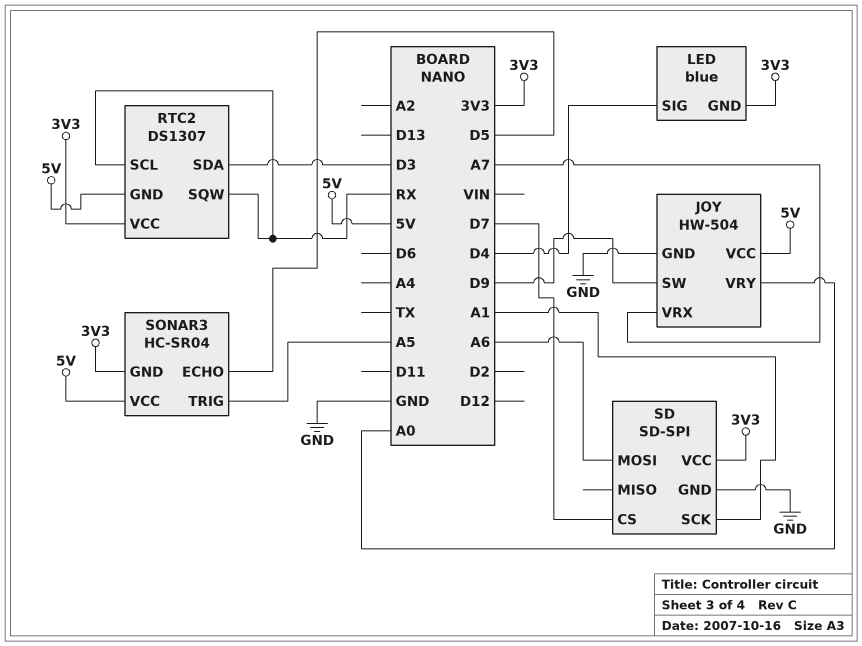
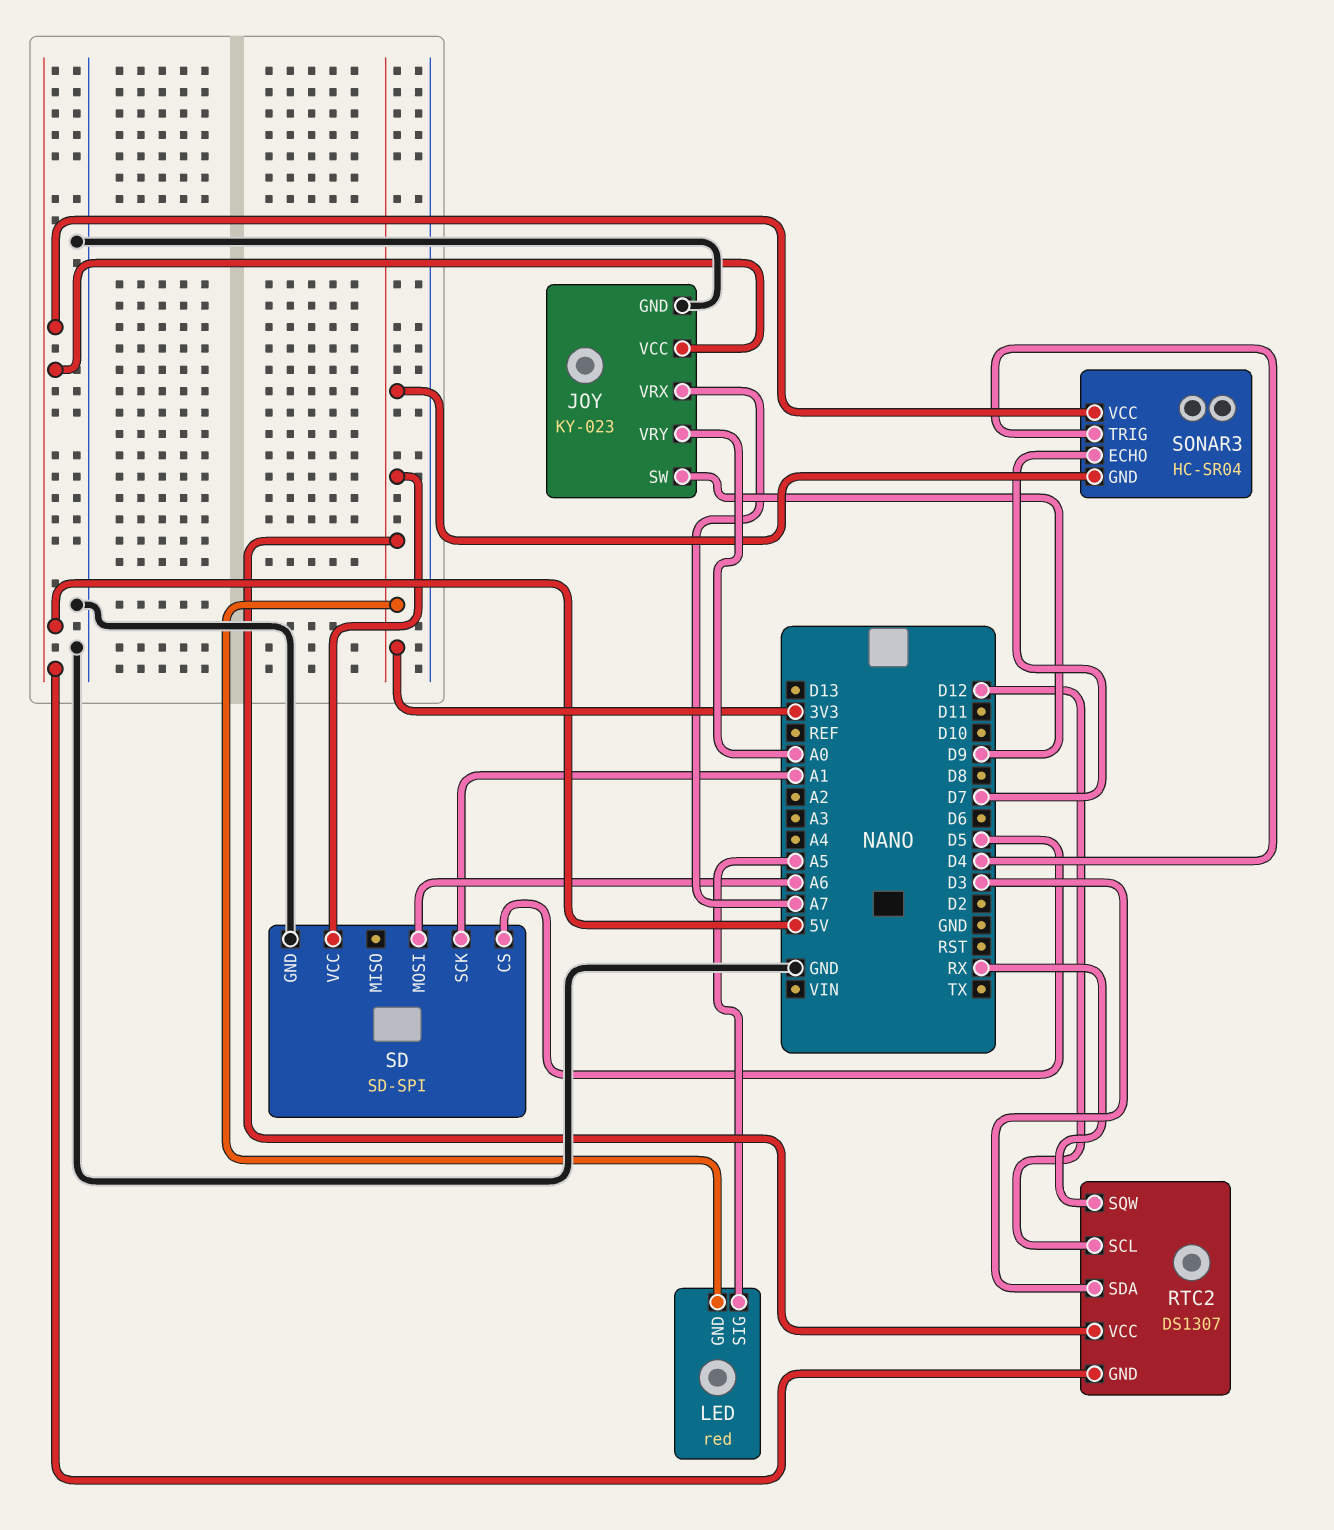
JOY: HW-504 -> KY-023
LED: blue -> red
LED pin SIG: D4 -> A5
RTC2 pin SCL: RX -> D12
SD pin CS: D7 -> D5
SONAR3 pin ECHO: D5 -> D7
SONAR3 pin TRIG: A5 -> D4

